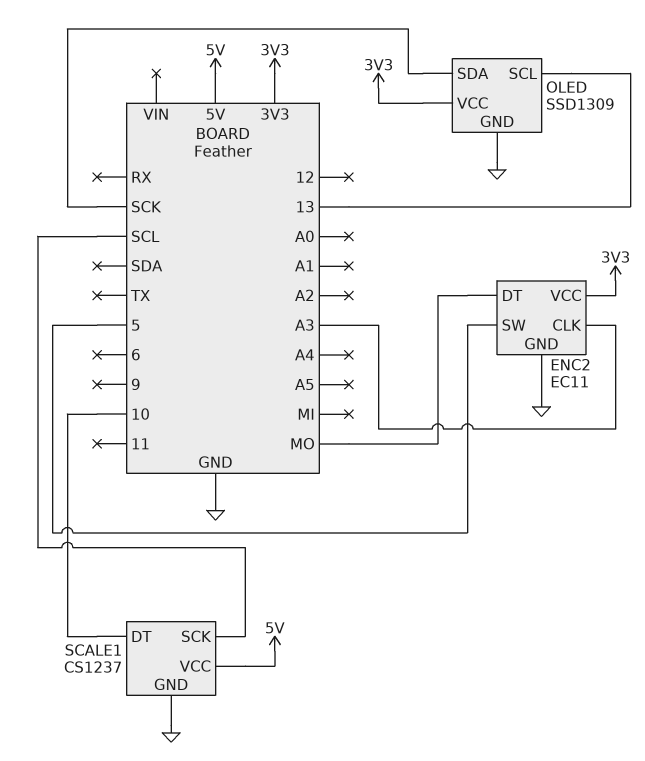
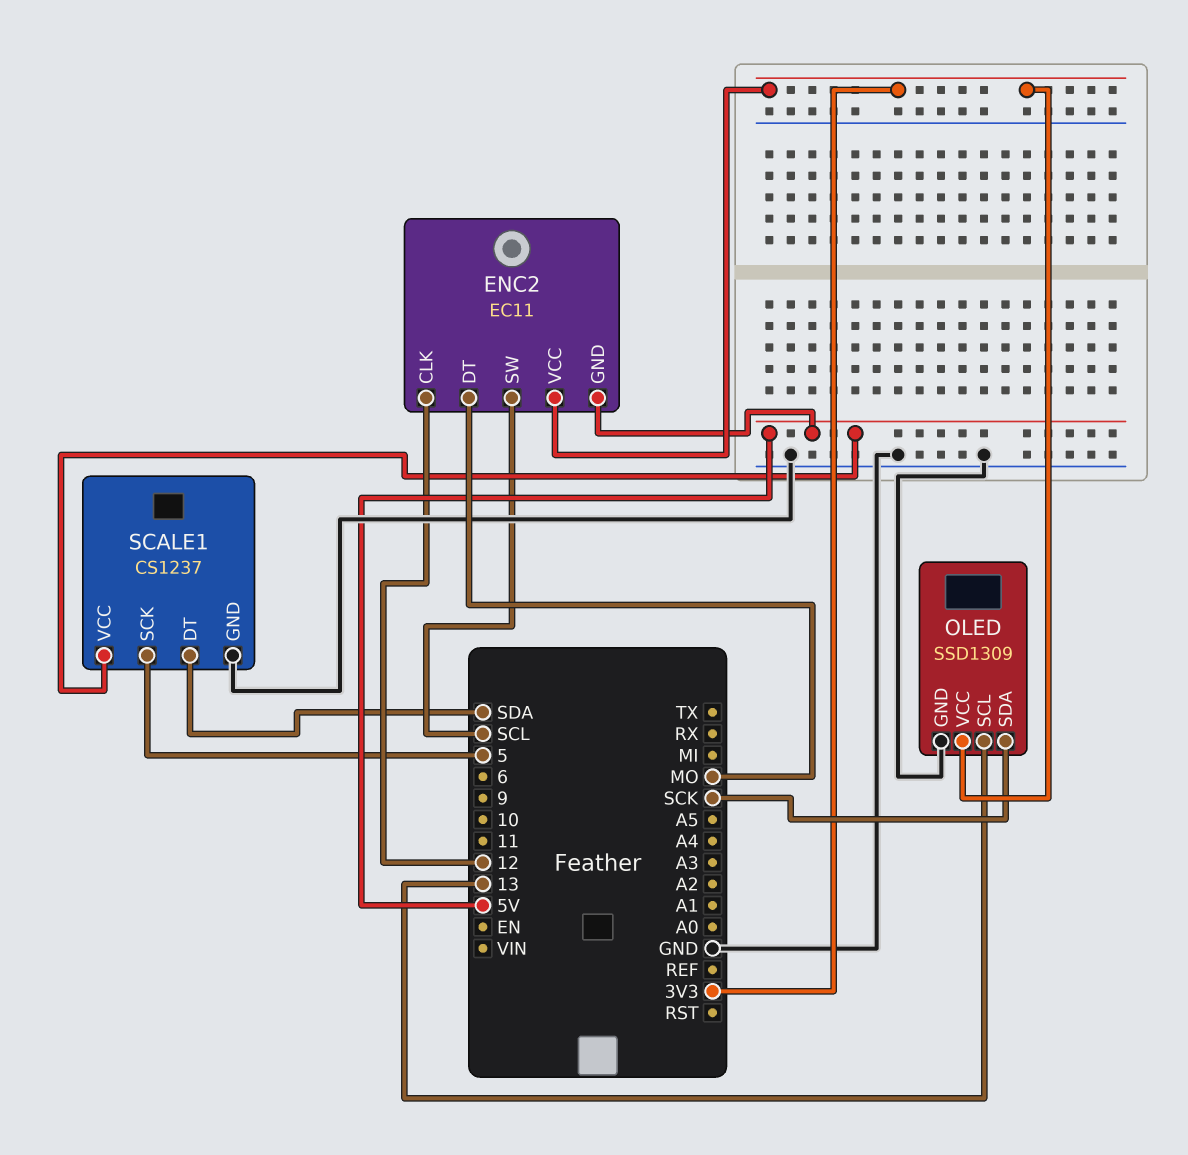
ENC2 pin CLK: A3 -> 12
ENC2 pin GND: GND -> 5V
ENC2 pin SW: 5 -> SCL
SCALE1 pin DT: 10 -> SDA
SCALE1 pin SCK: SCL -> 5

